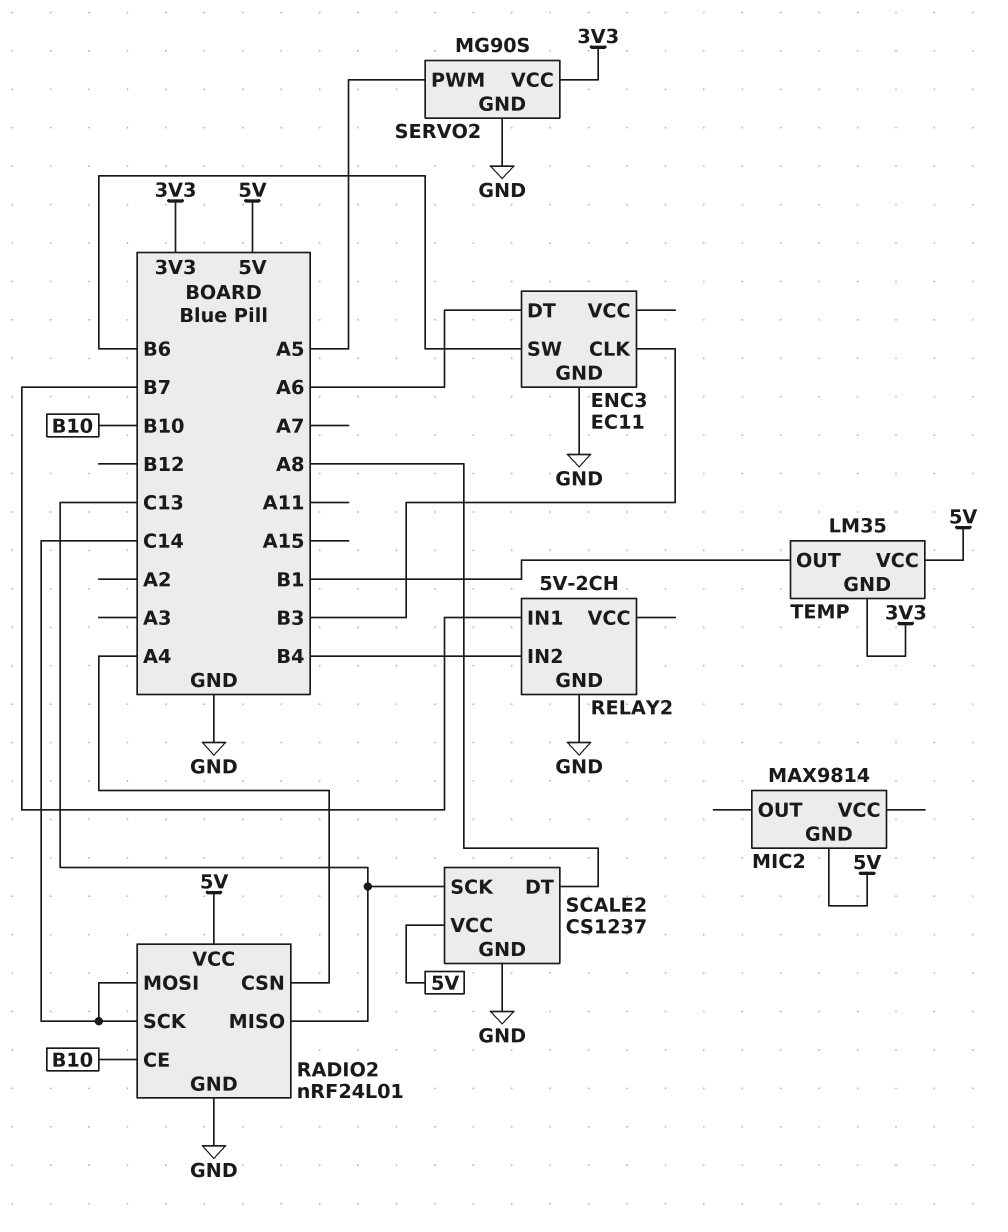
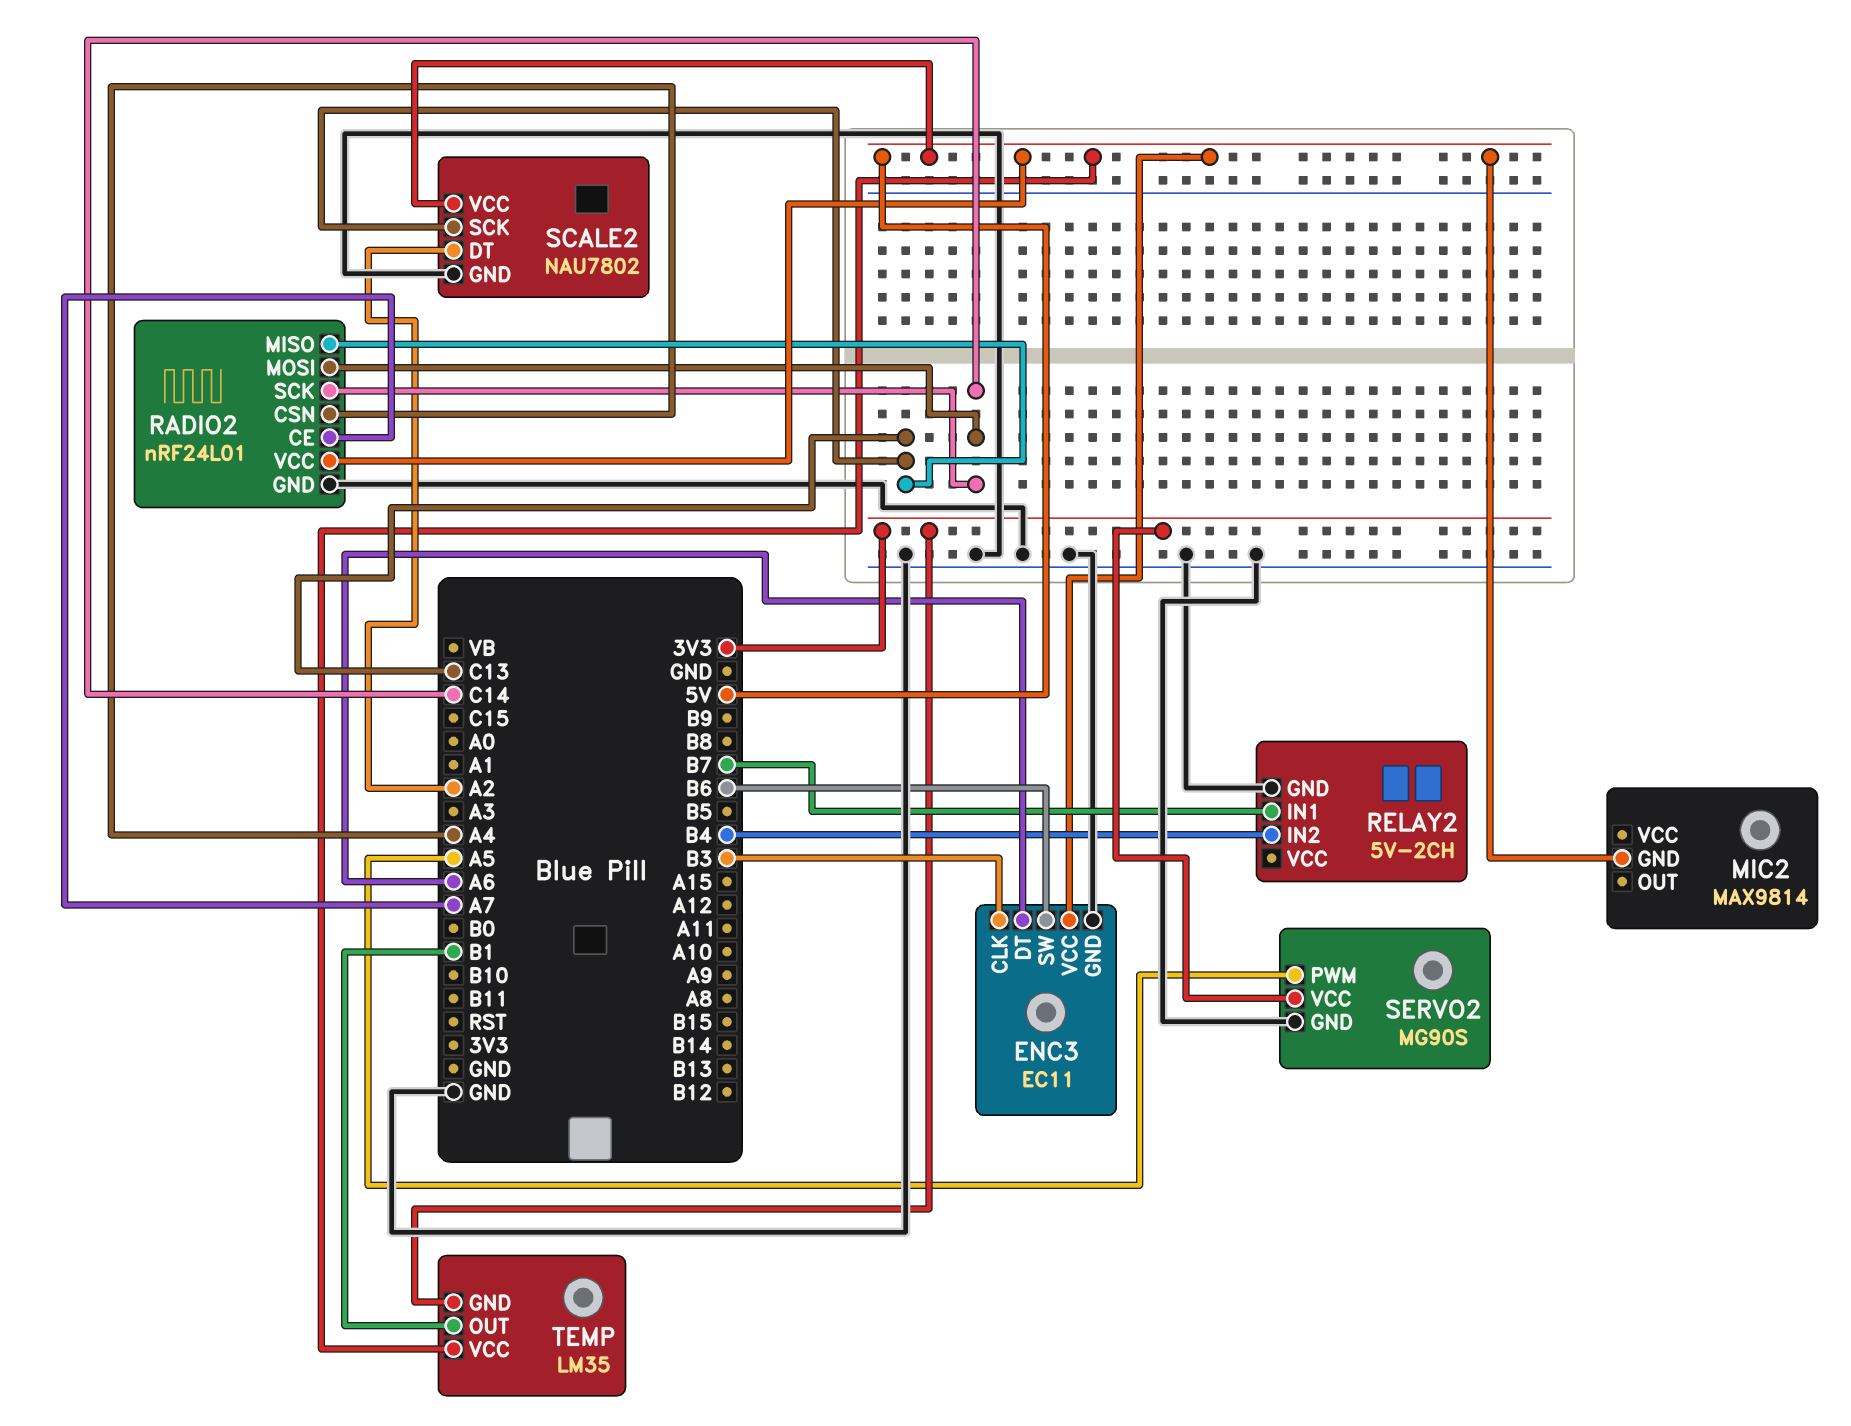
ENC3 pin VCC: none -> 5V
RADIO2 pin CE: B10 -> A7
SCALE2: CS1237 -> NAU7802
SCALE2 pin DT: A8 -> A2

